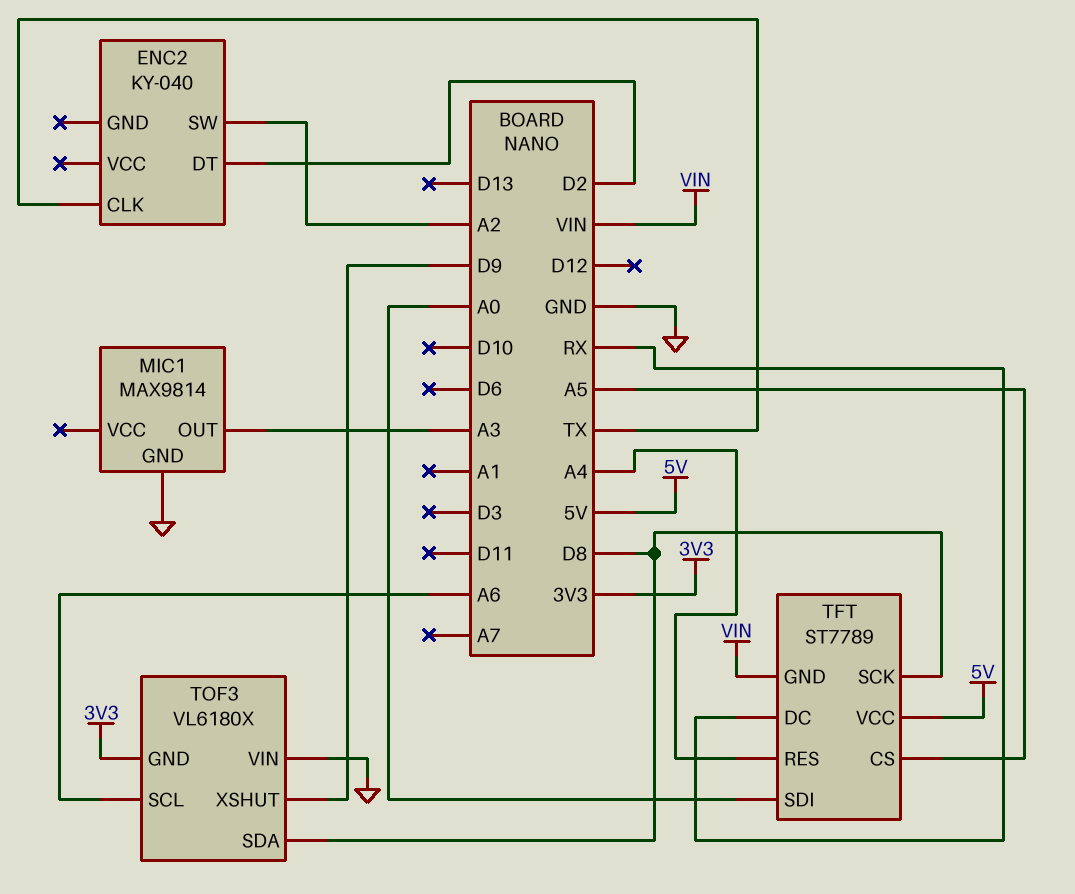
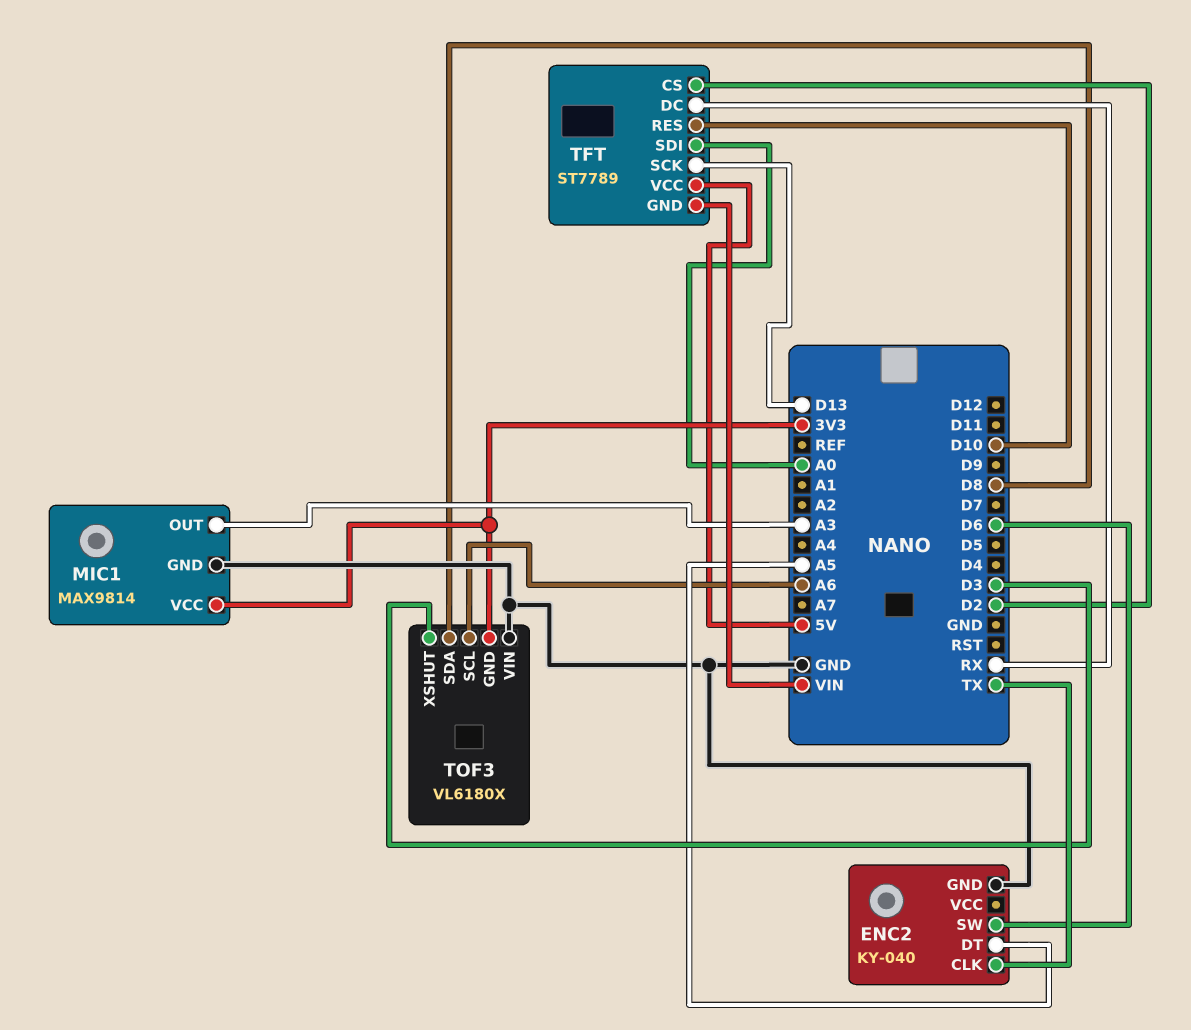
ENC2 pin DT: D2 -> A5
ENC2 pin GND: none -> GND
ENC2 pin SW: A2 -> D6
MIC1 pin VCC: none -> 3V3
TFT pin CS: A5 -> D2
TFT pin RES: A4 -> D10
TFT pin SCK: D8 -> D13
TOF3 pin XSHUT: D9 -> D3

